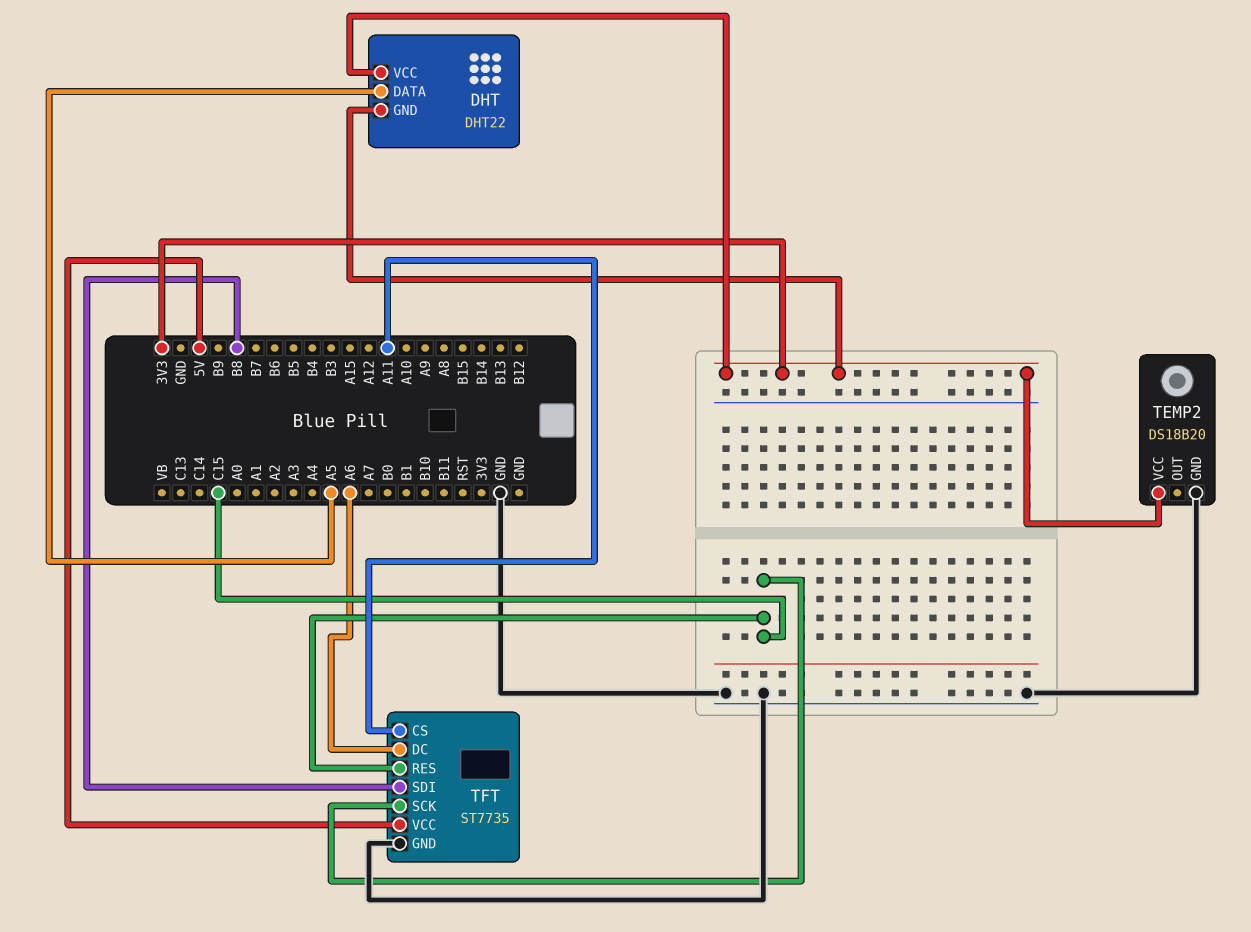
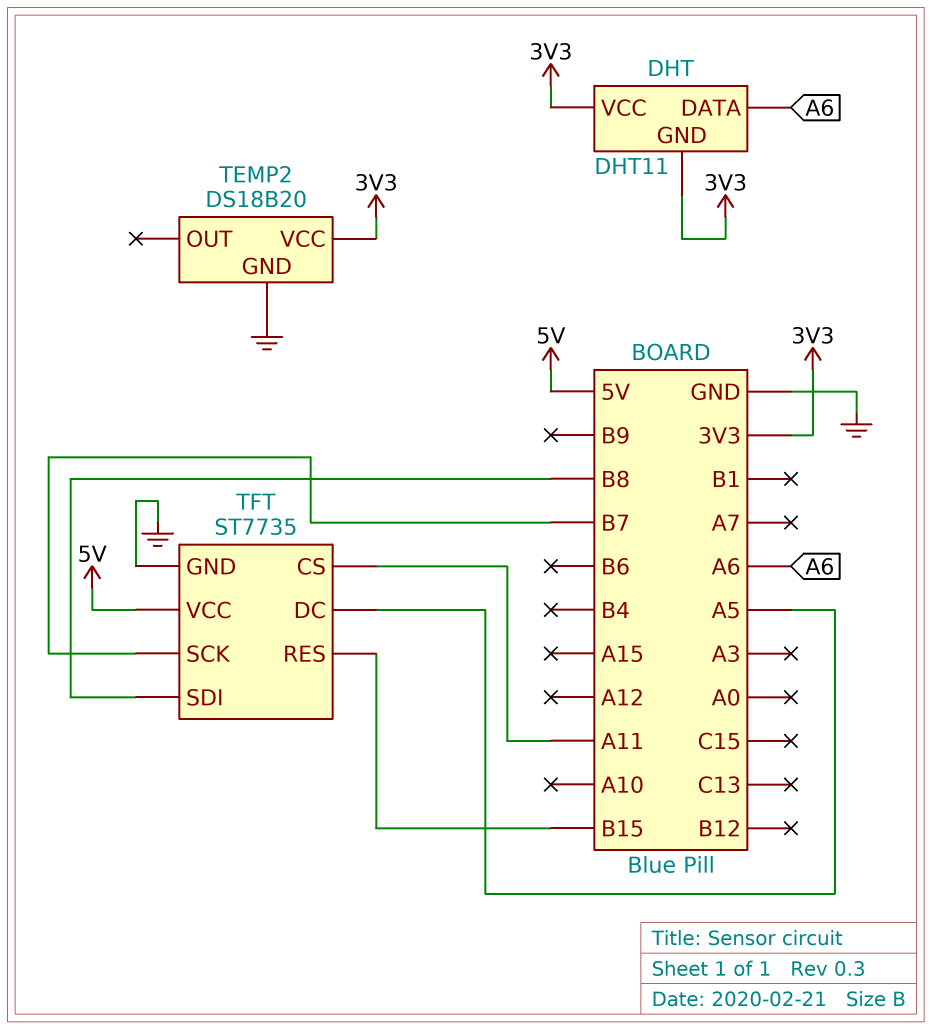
DHT: DHT22 -> DHT11
DHT pin DATA: A5 -> A6
TFT pin DC: A6 -> A5
TFT pin RES: C15 -> B15
TFT pin SCK: C15 -> B7

